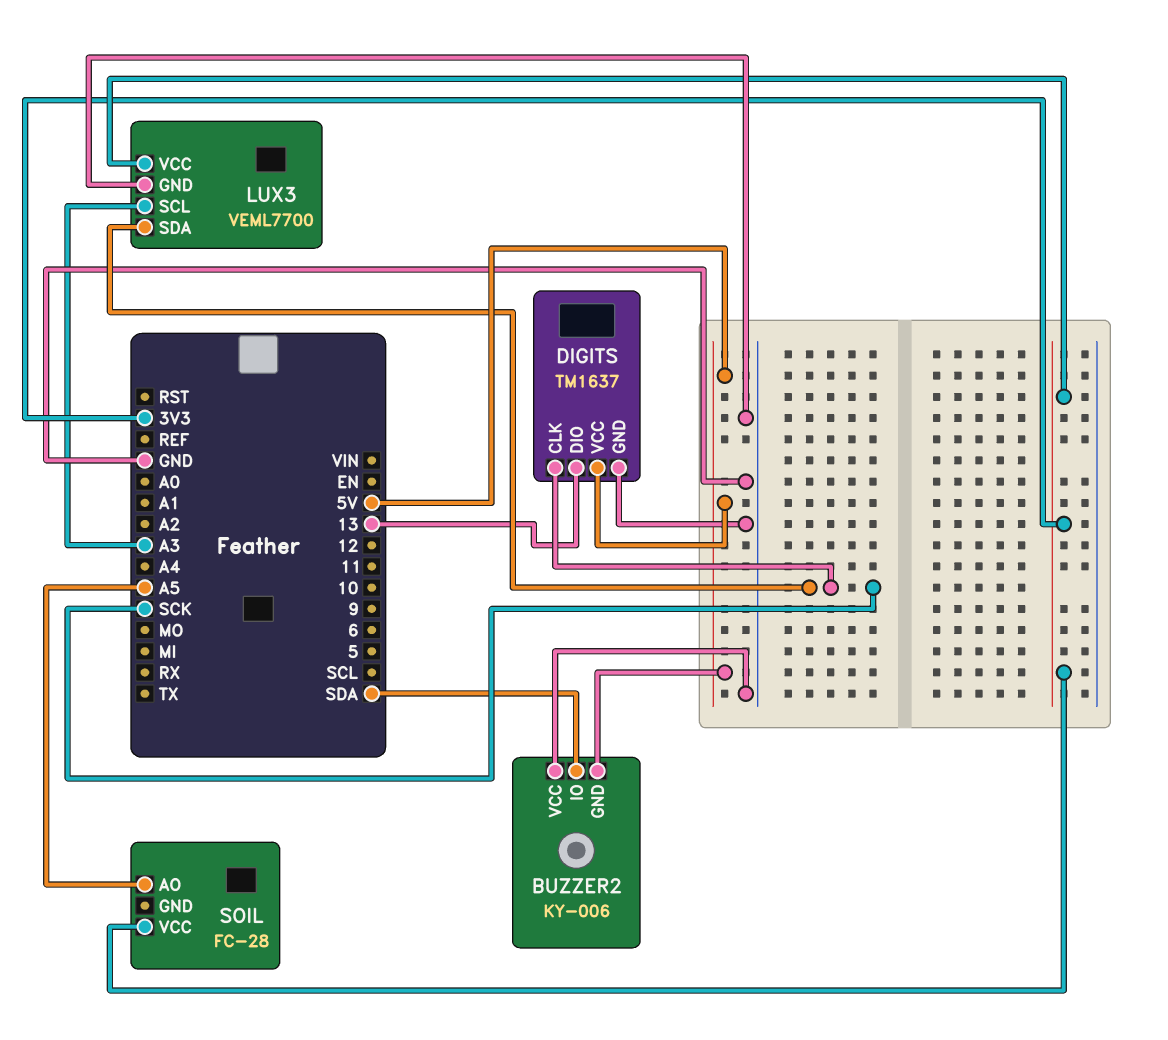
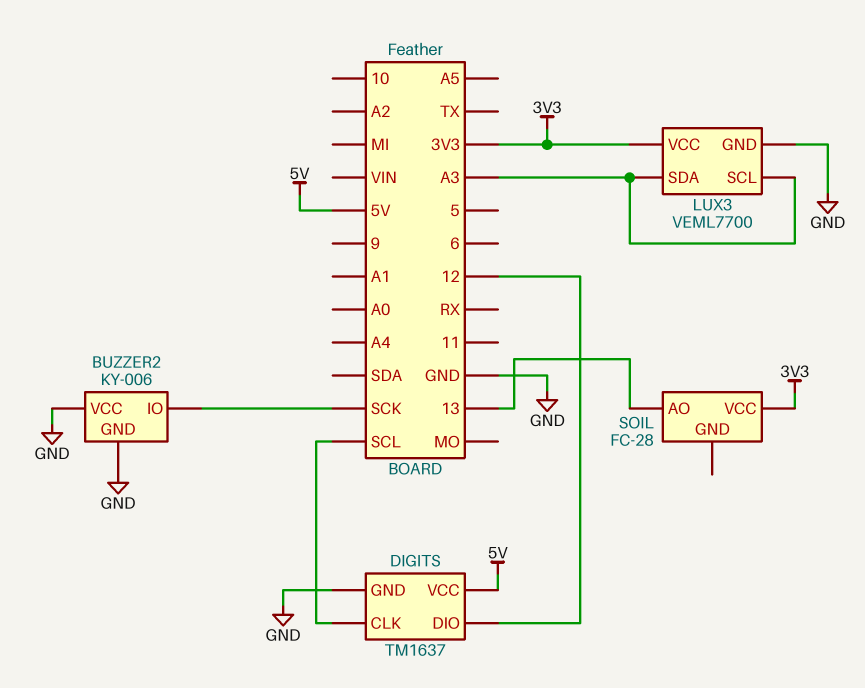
BUZZER2 pin GND: 5V -> GND
BUZZER2 pin IO: SDA -> SCK
DIGITS pin CLK: SCK -> SCL
DIGITS pin DIO: 13 -> 12
LUX3 pin SDA: SCK -> A3
SOIL pin AO: A5 -> 13

